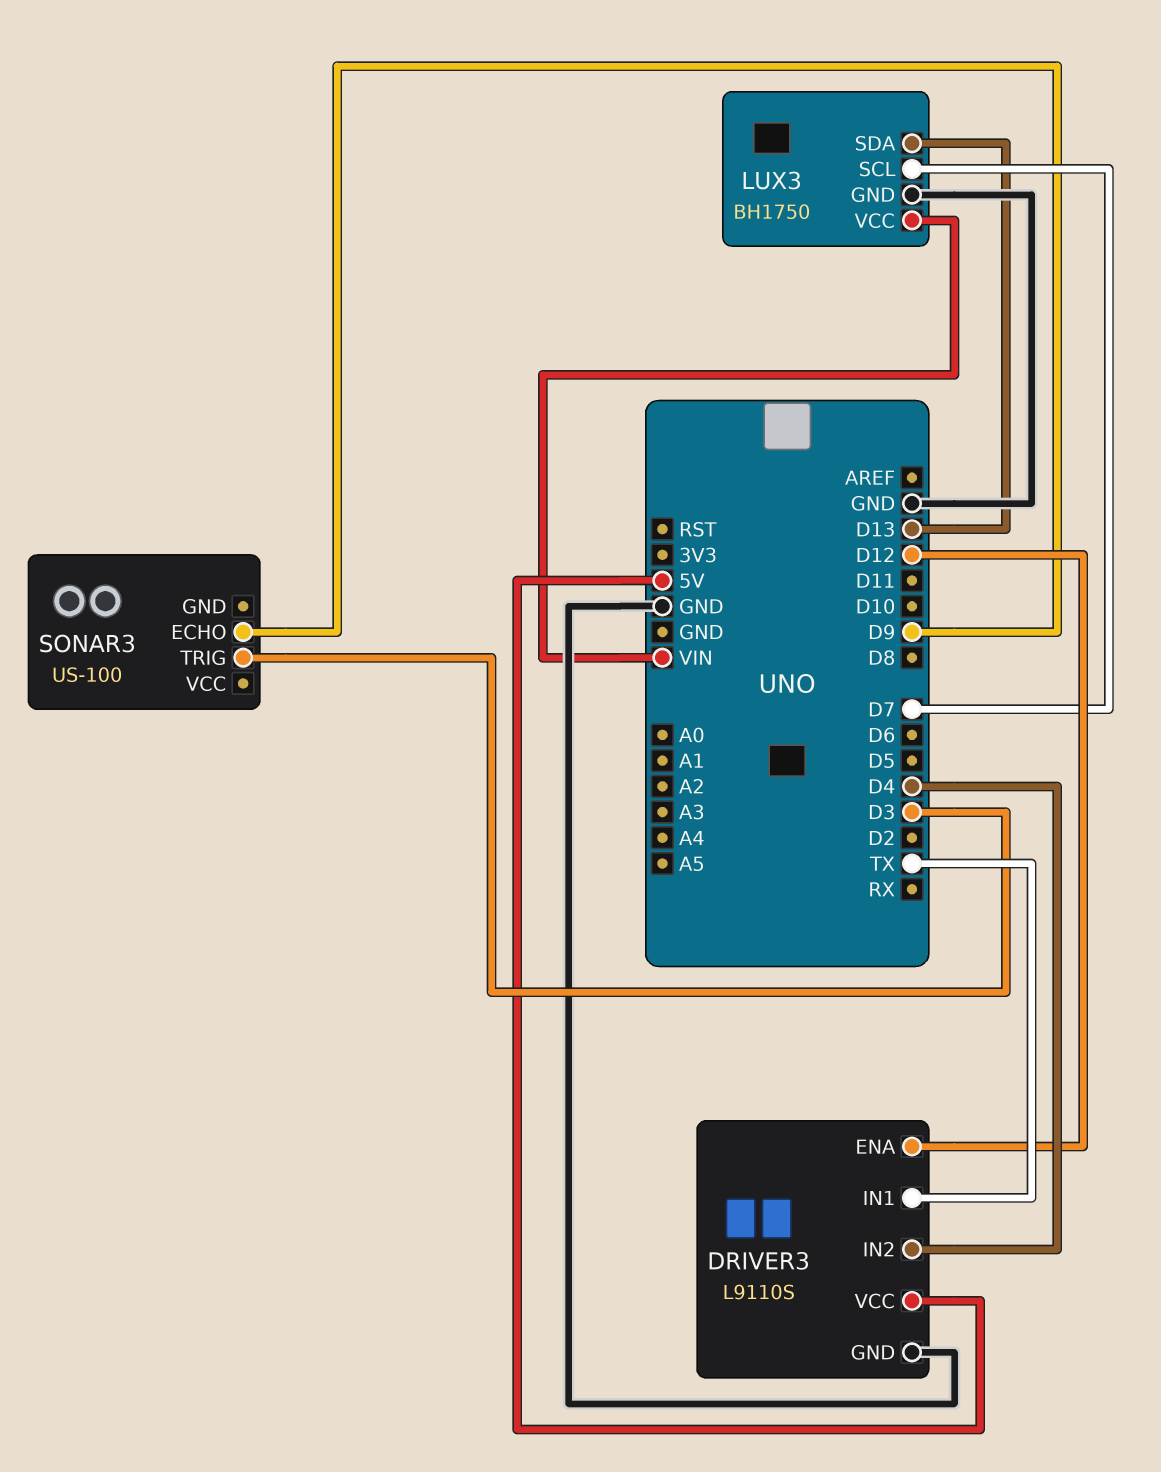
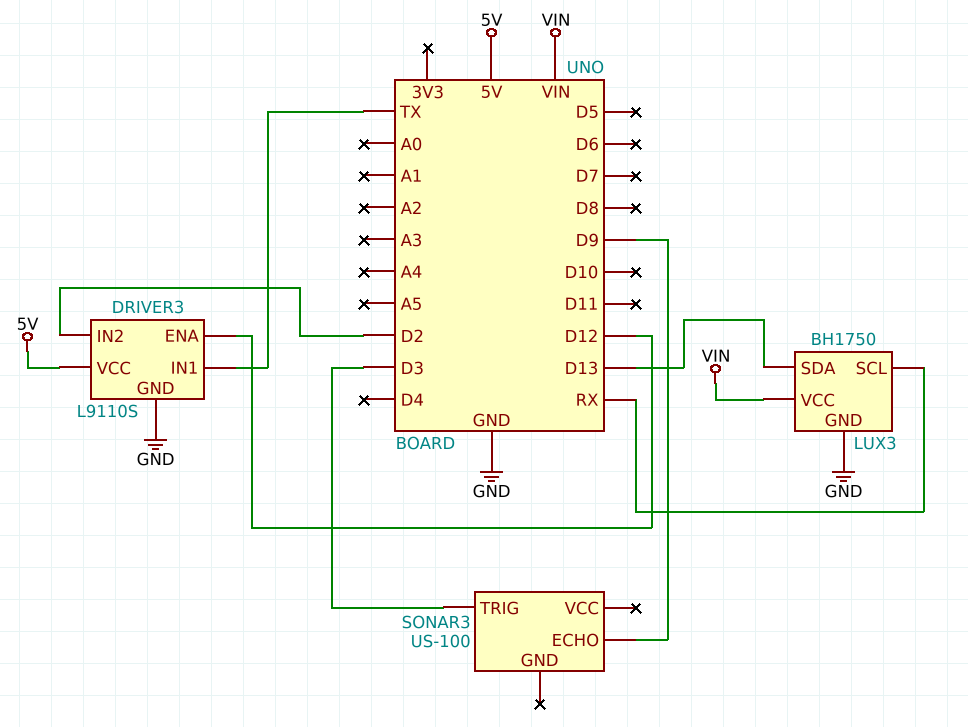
DRIVER3 pin IN2: D4 -> D2
LUX3 pin SCL: D7 -> RX

